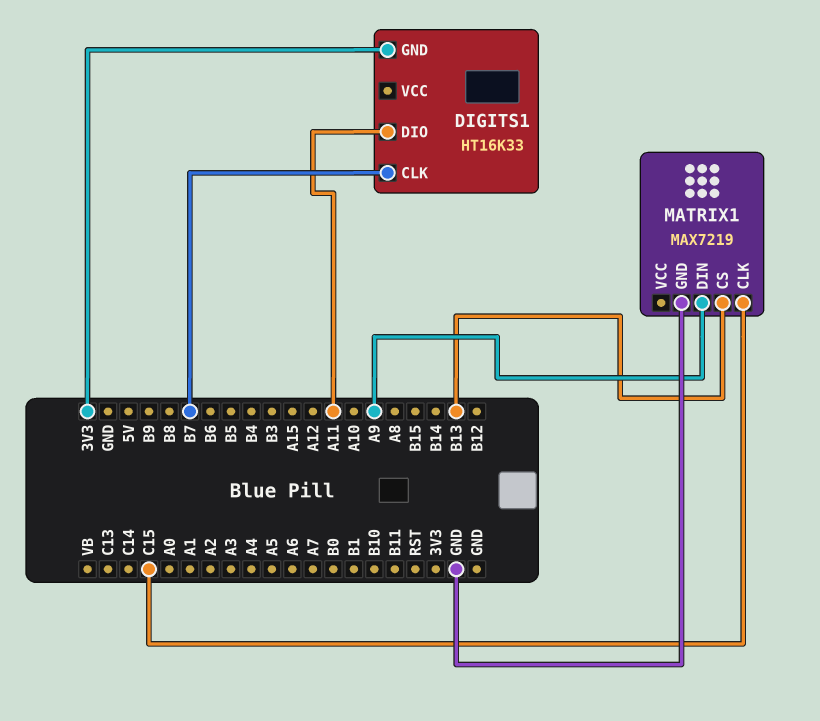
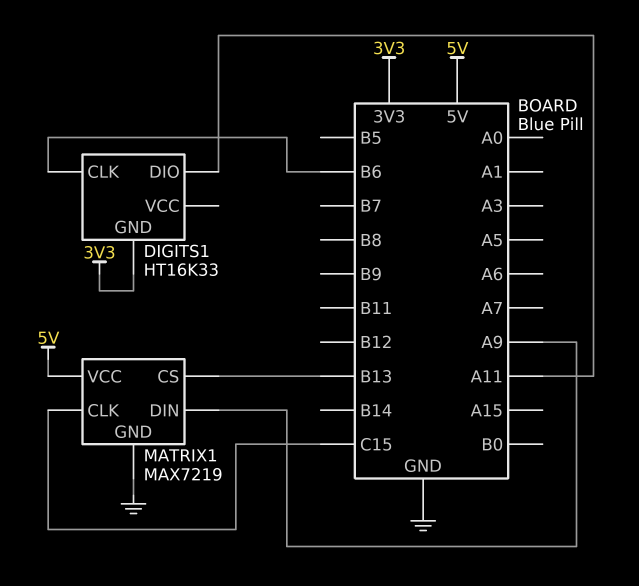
DIGITS1 pin CLK: B7 -> B6
MATRIX1 pin VCC: none -> 5V

